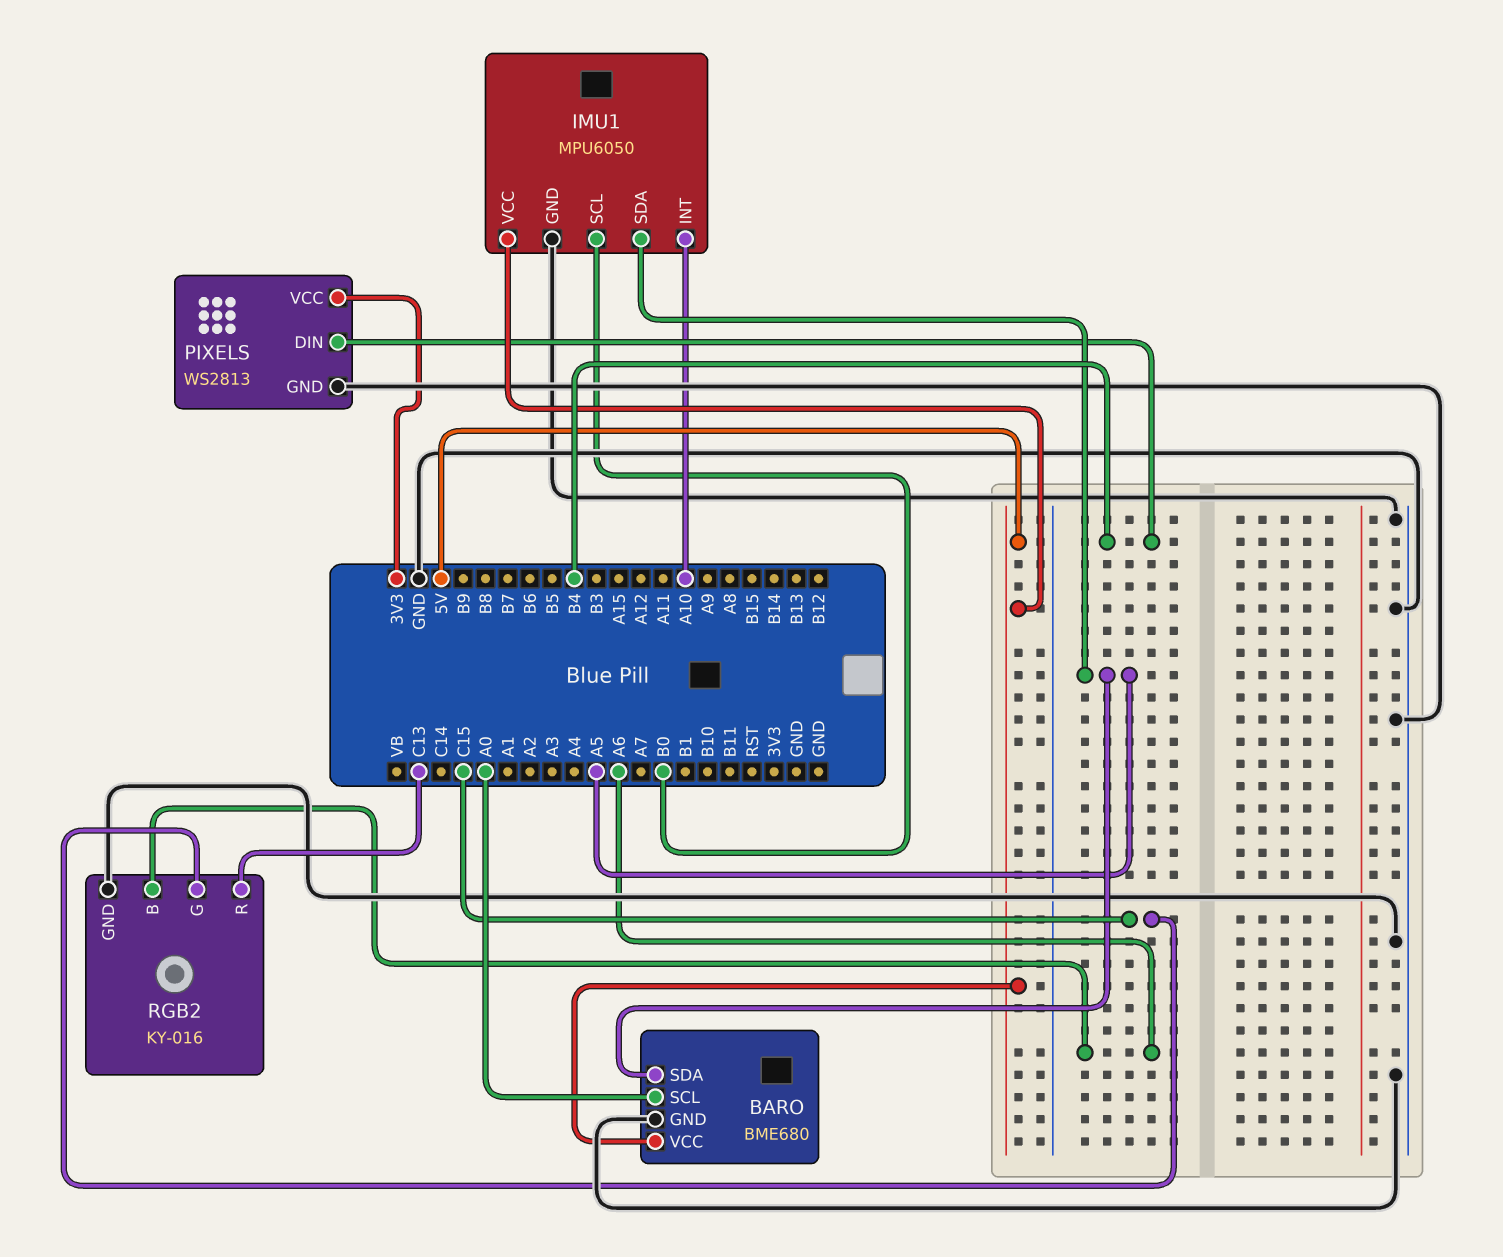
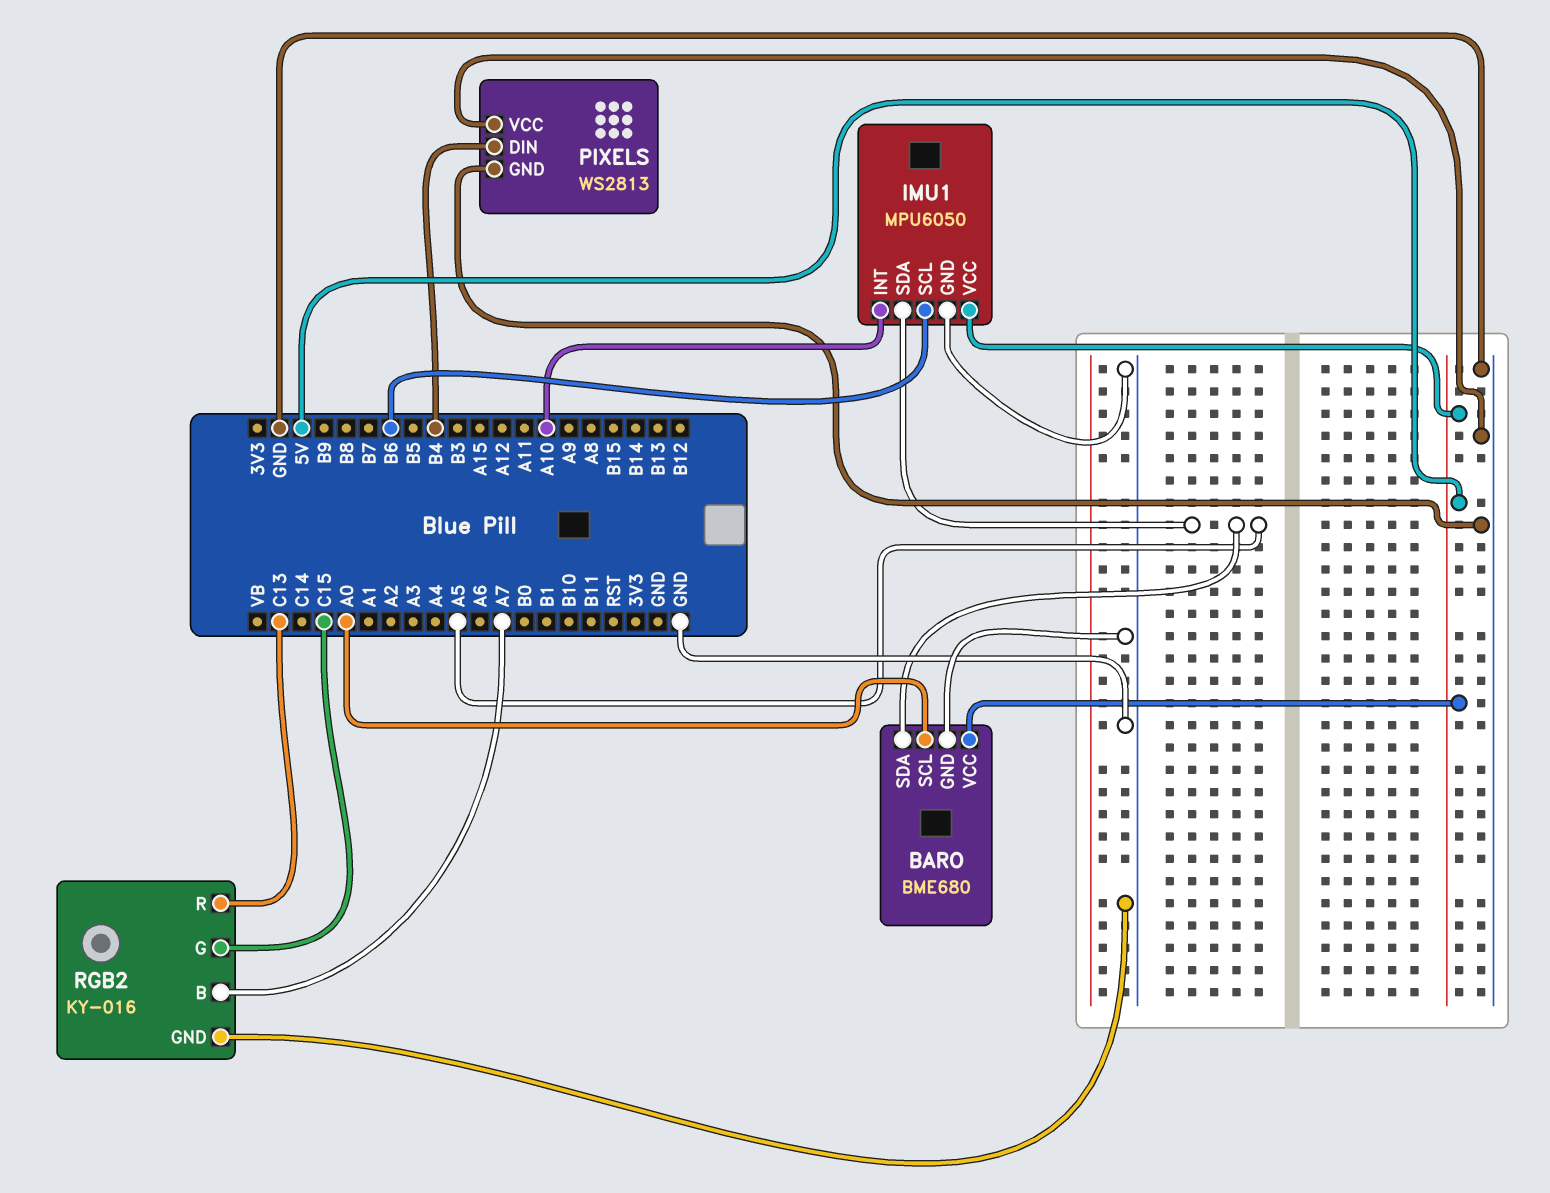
IMU1 pin SCL: B0 -> B6
PIXELS pin VCC: 3V3 -> GND
RGB2 pin B: A6 -> A7

